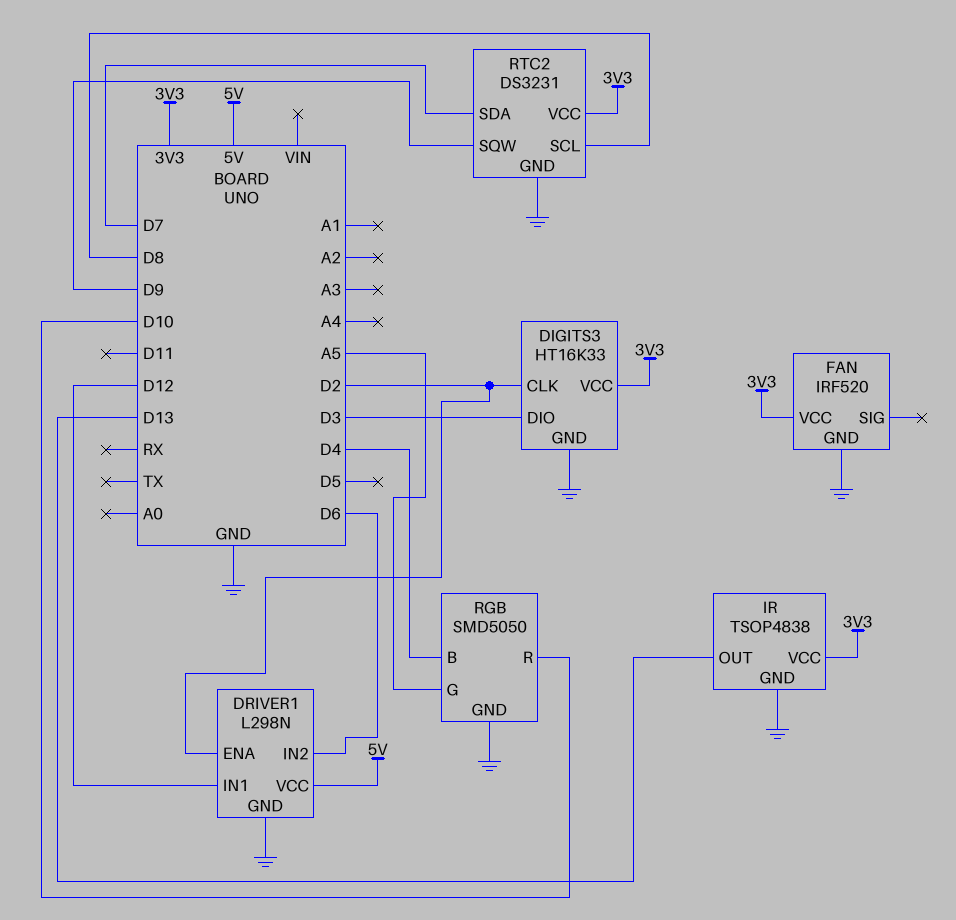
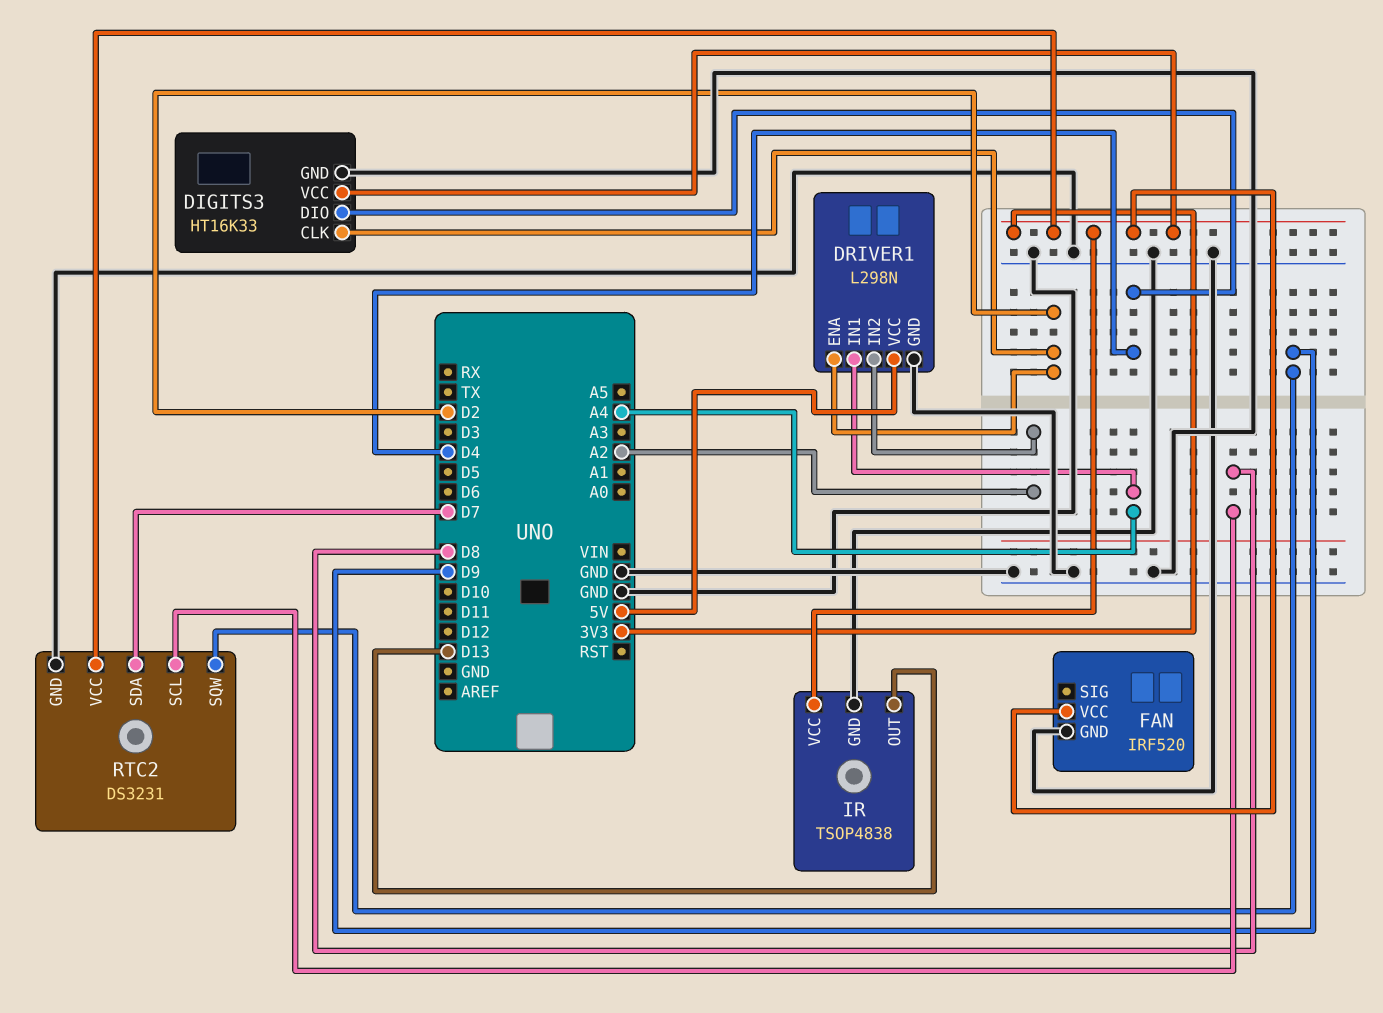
DIGITS3 pin DIO: D3 -> D4
DRIVER1 pin IN1: D12 -> A4
DRIVER1 pin IN2: D6 -> A2
RGB: SMD5050 -> none
RGB pin B: D4 -> none
RGB pin G: A5 -> none
RGB pin GND: GND -> none
RGB pin R: D10 -> none

